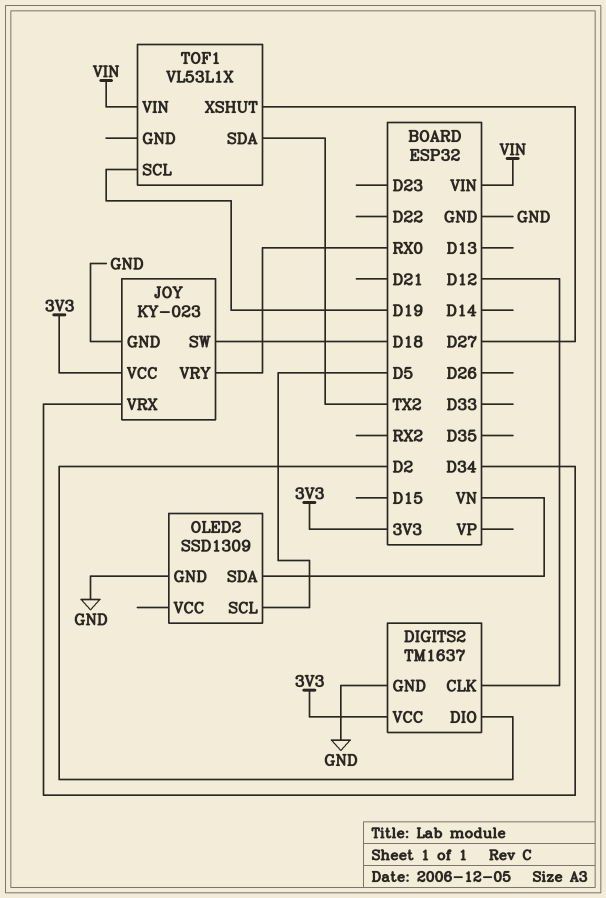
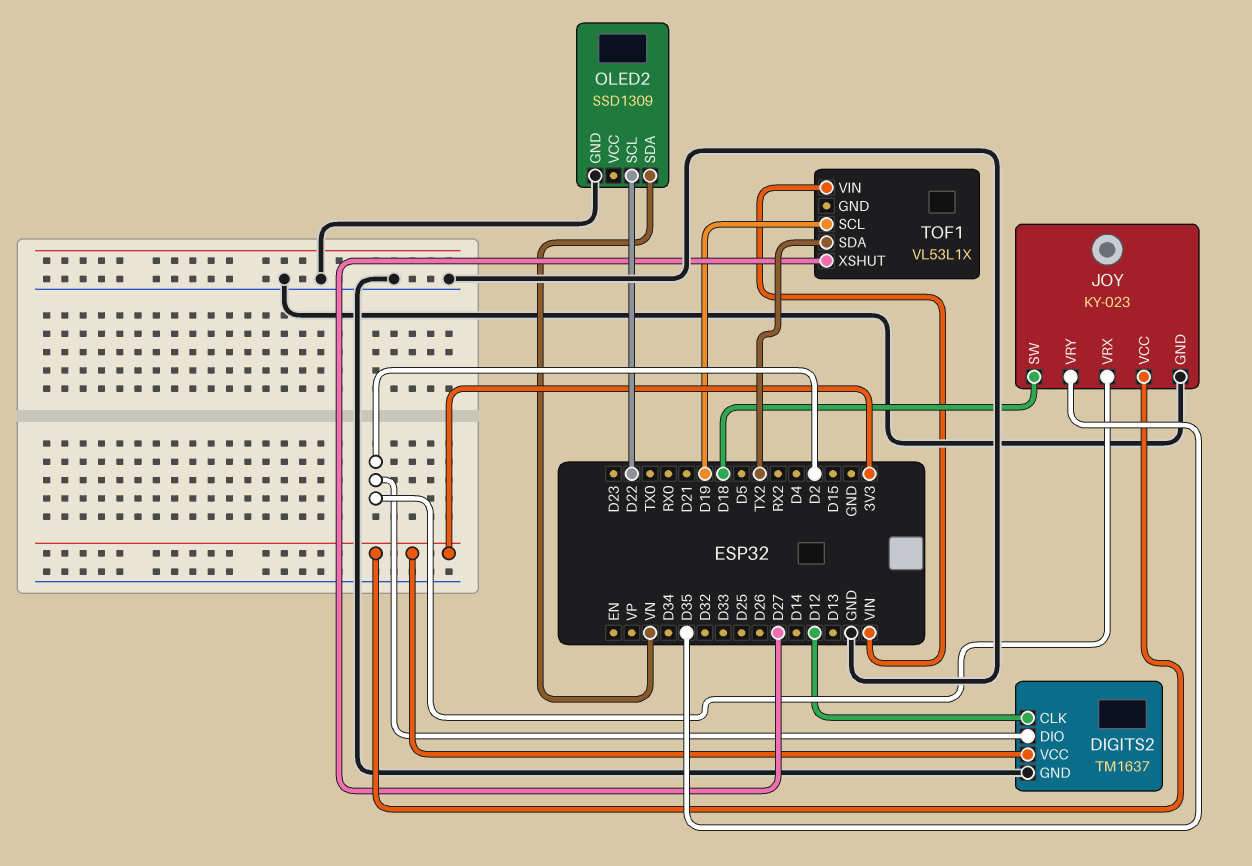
JOY pin VRX: D34 -> D2
JOY pin VRY: RX0 -> D35
OLED2 pin SCL: D5 -> D22

